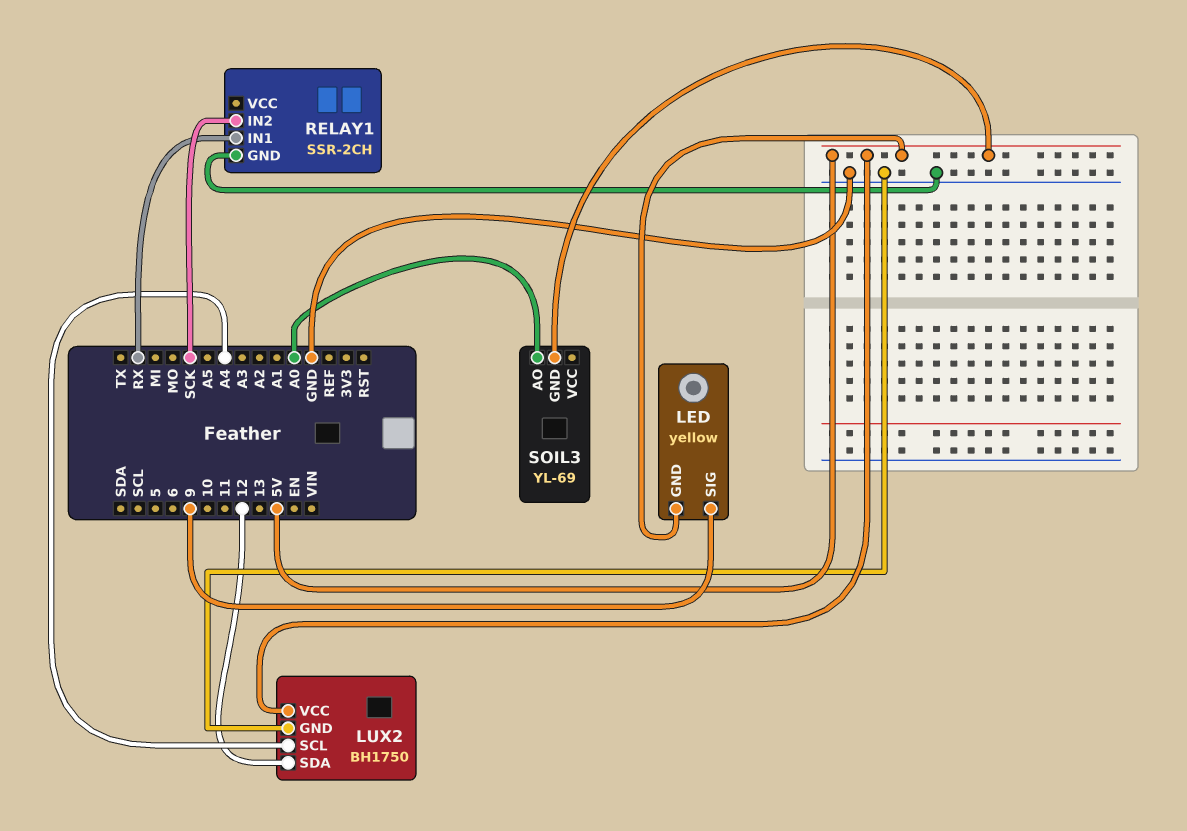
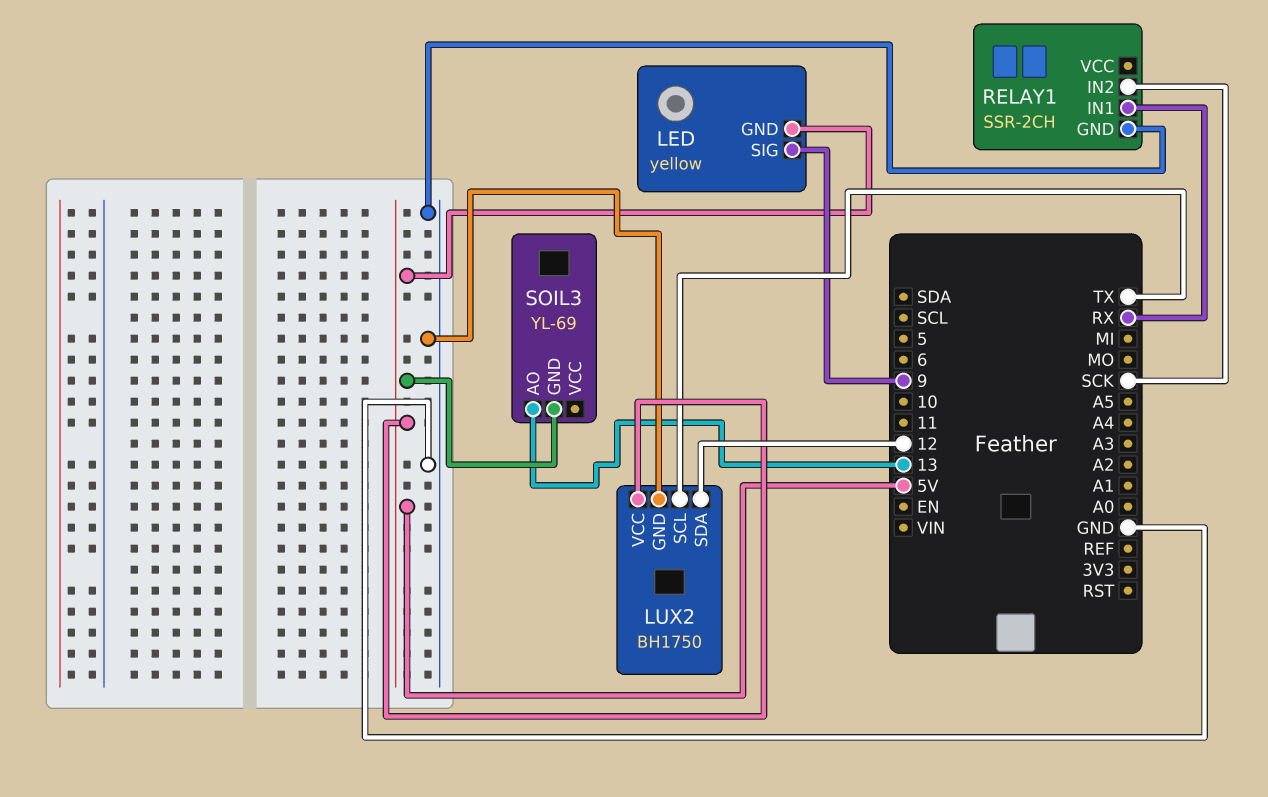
LUX2 pin SCL: A4 -> TX
SOIL3 pin AO: A0 -> 13

